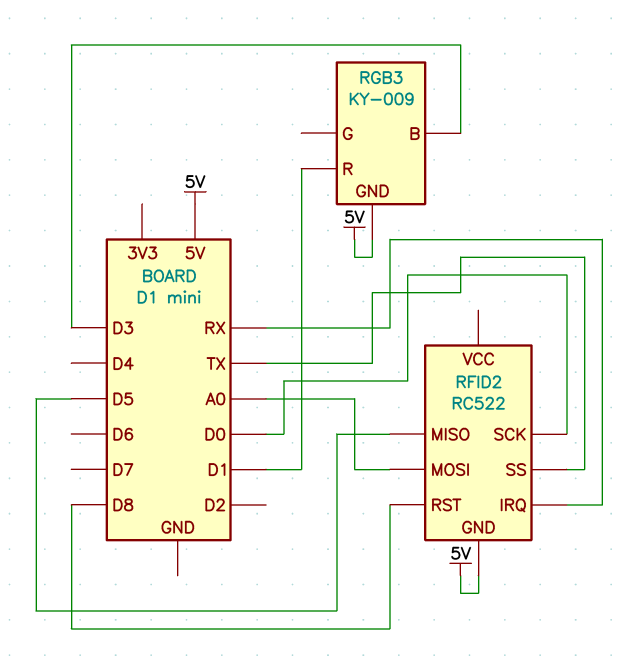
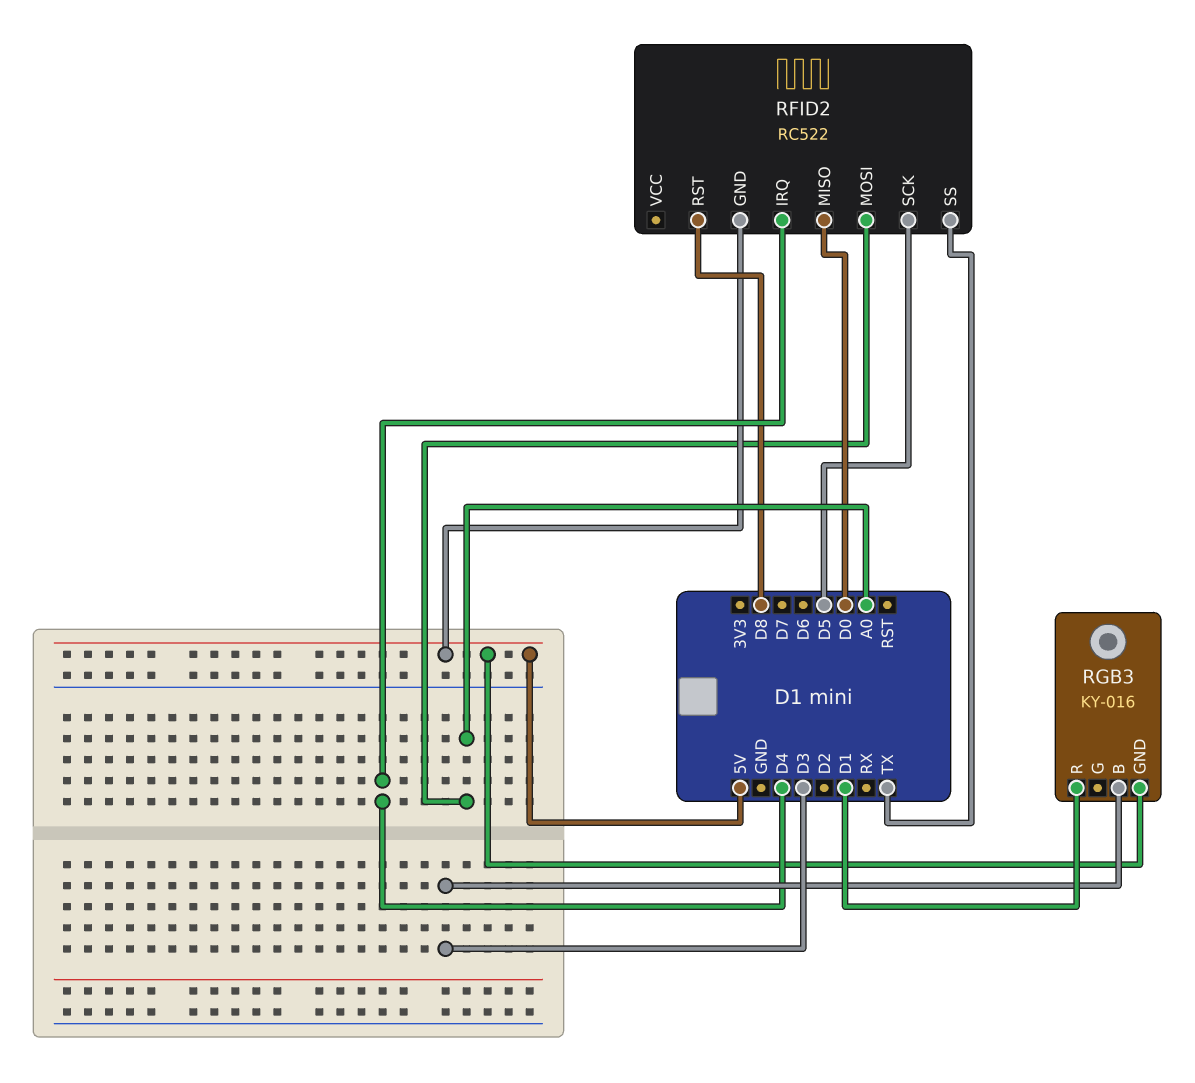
RFID2 pin IRQ: RX -> D4
RFID2 pin MISO: D5 -> D0
RFID2 pin SCK: D0 -> D5
RGB3: KY-009 -> KY-016

